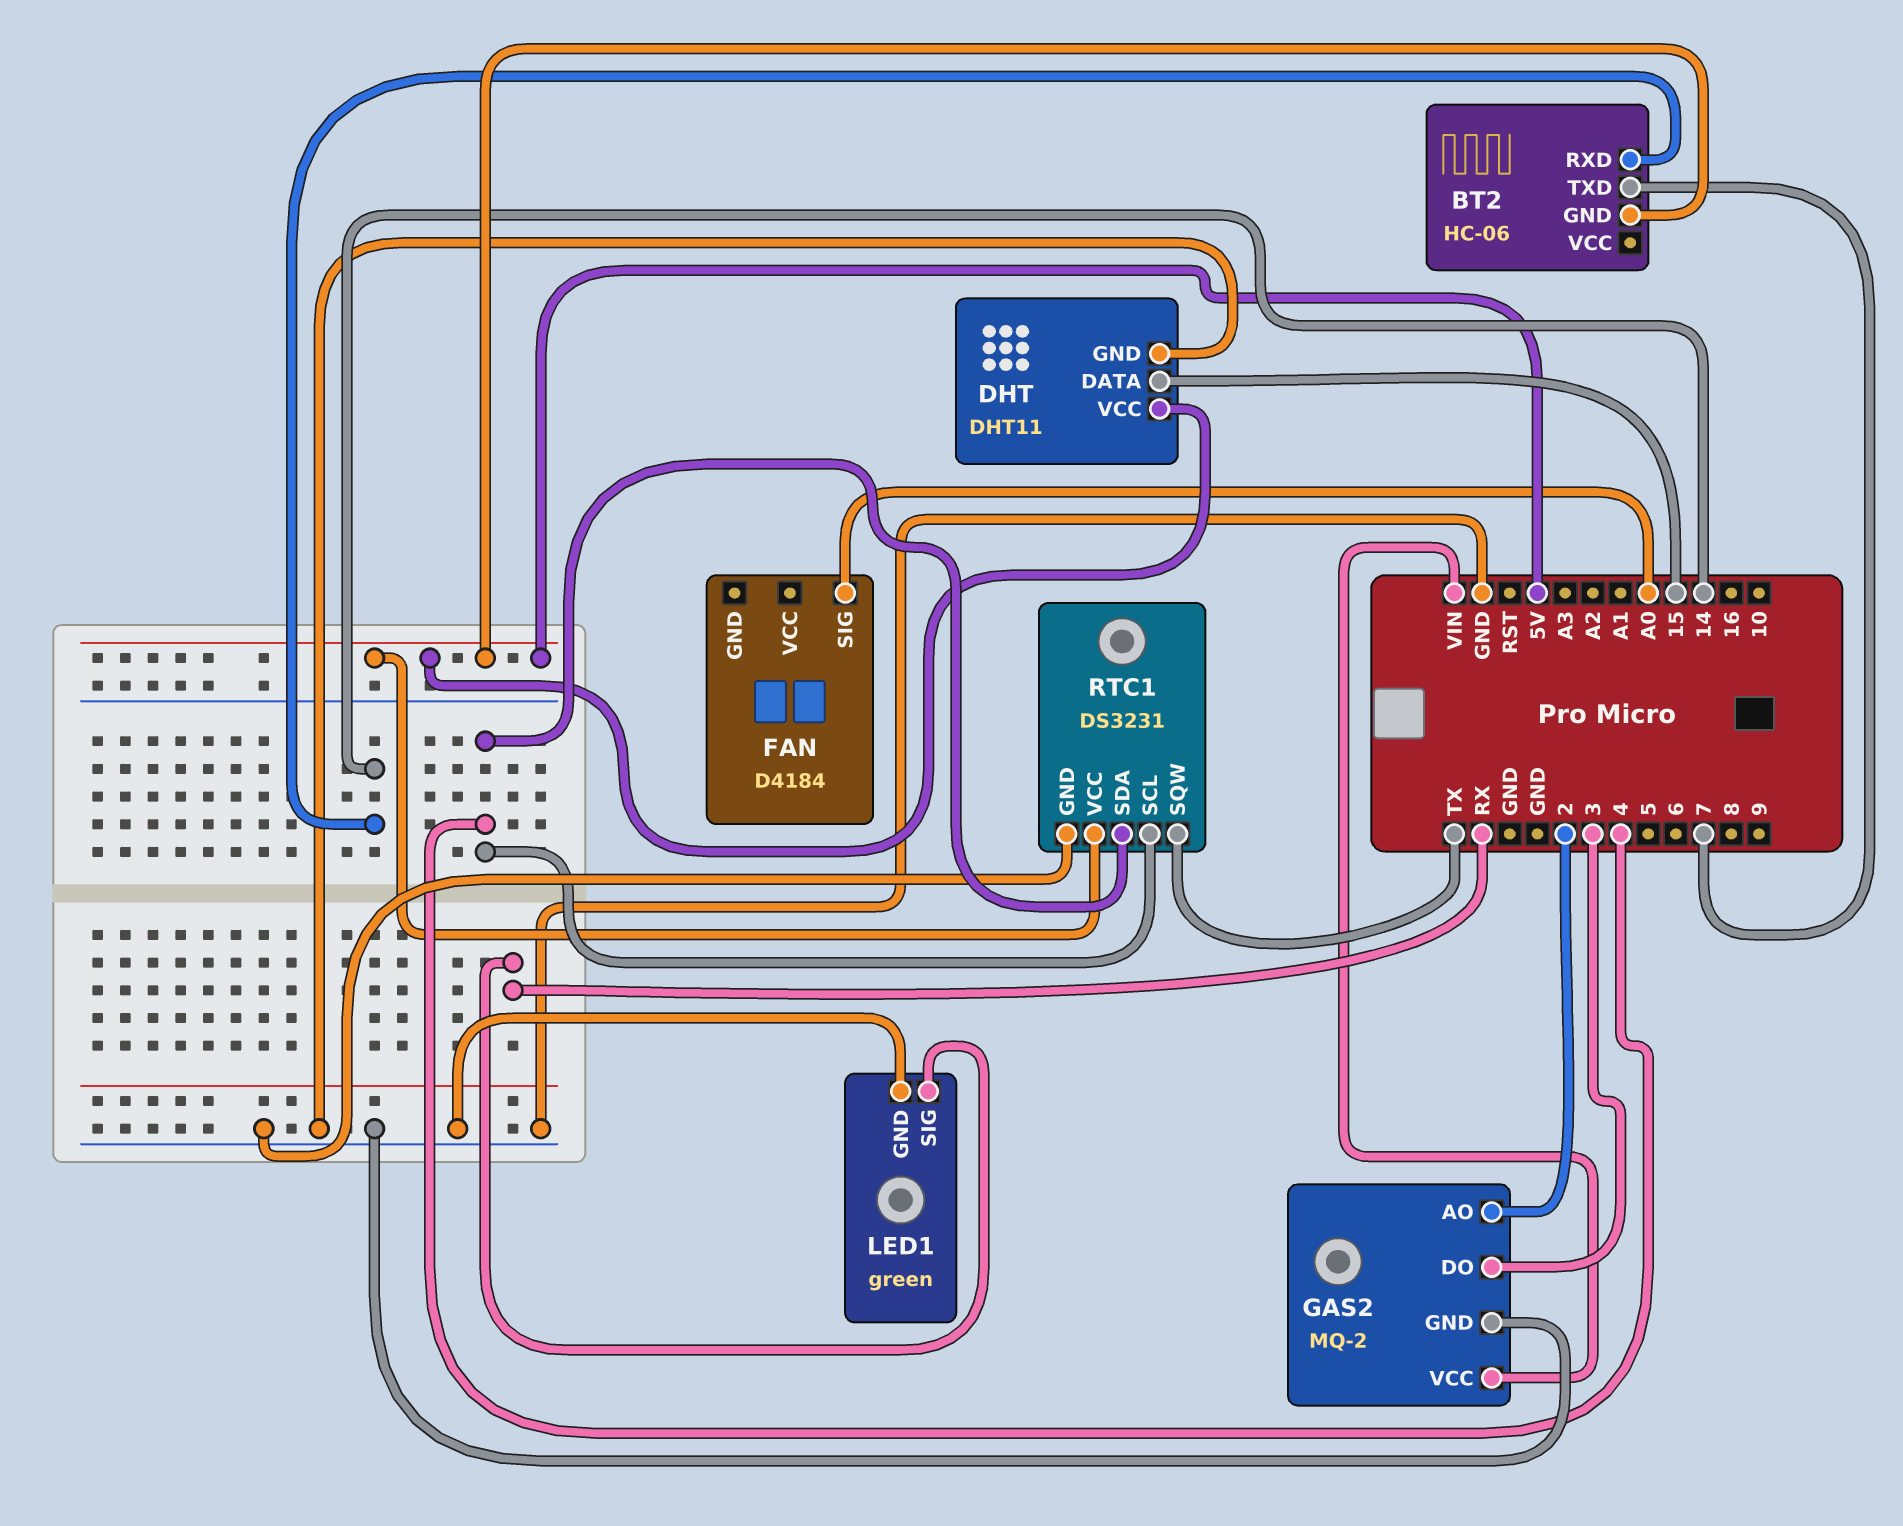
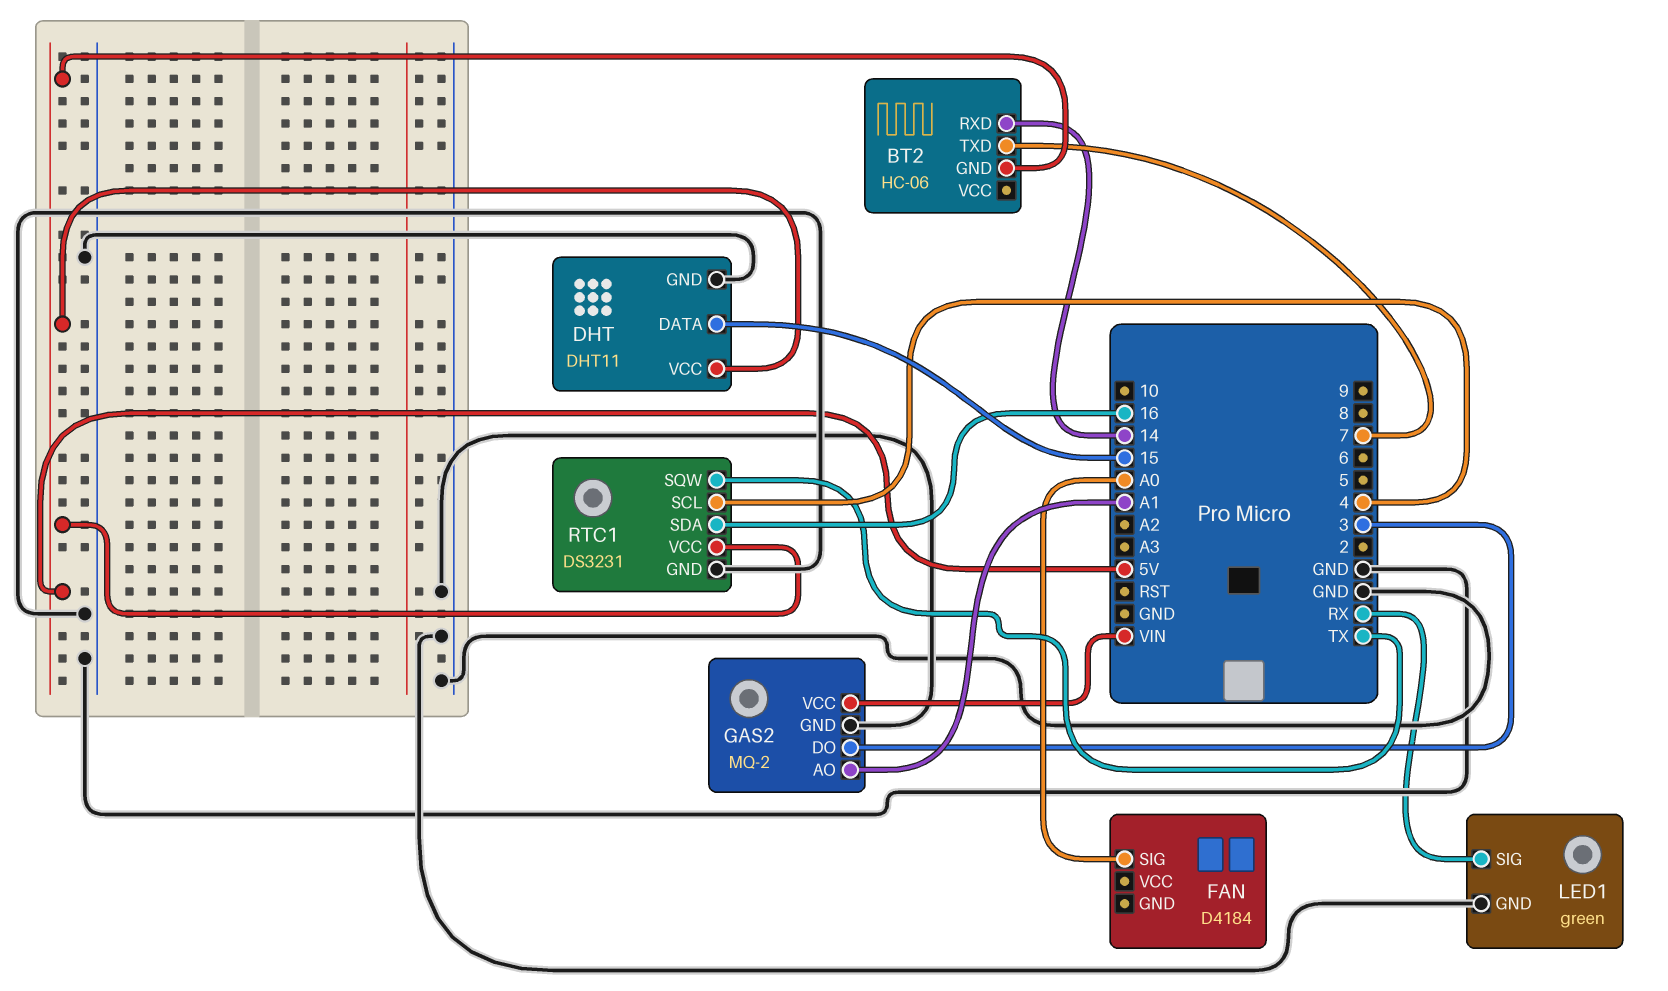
GAS2 pin AO: 2 -> A1
RTC1 pin SDA: 4 -> 16

